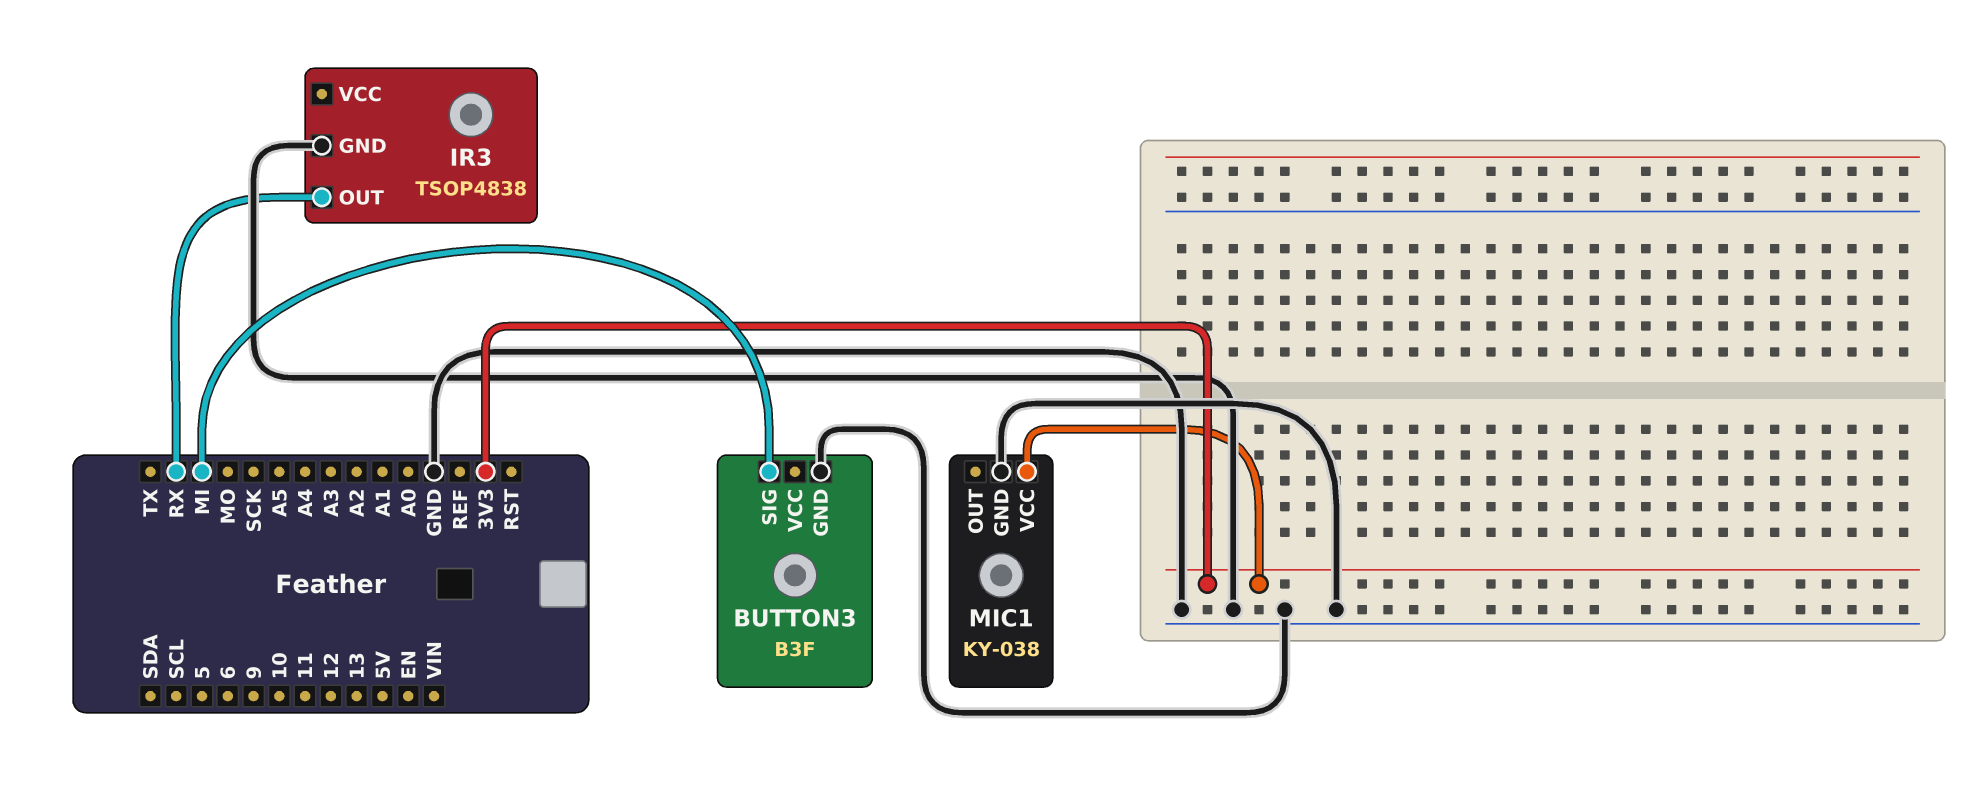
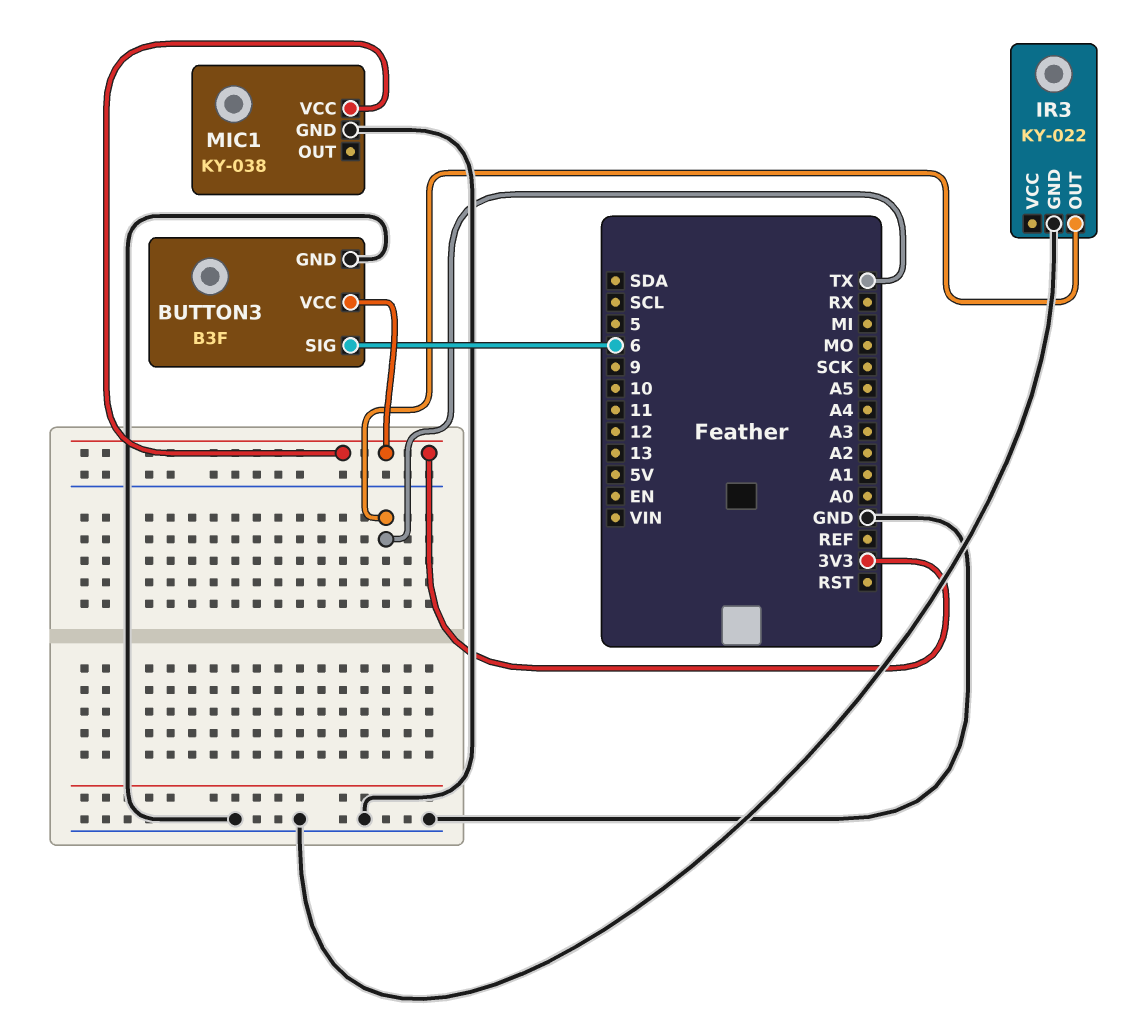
BUTTON3 pin SIG: MI -> 6
BUTTON3 pin VCC: none -> 3V3
IR3: TSOP4838 -> KY-022
IR3 pin OUT: RX -> TX

